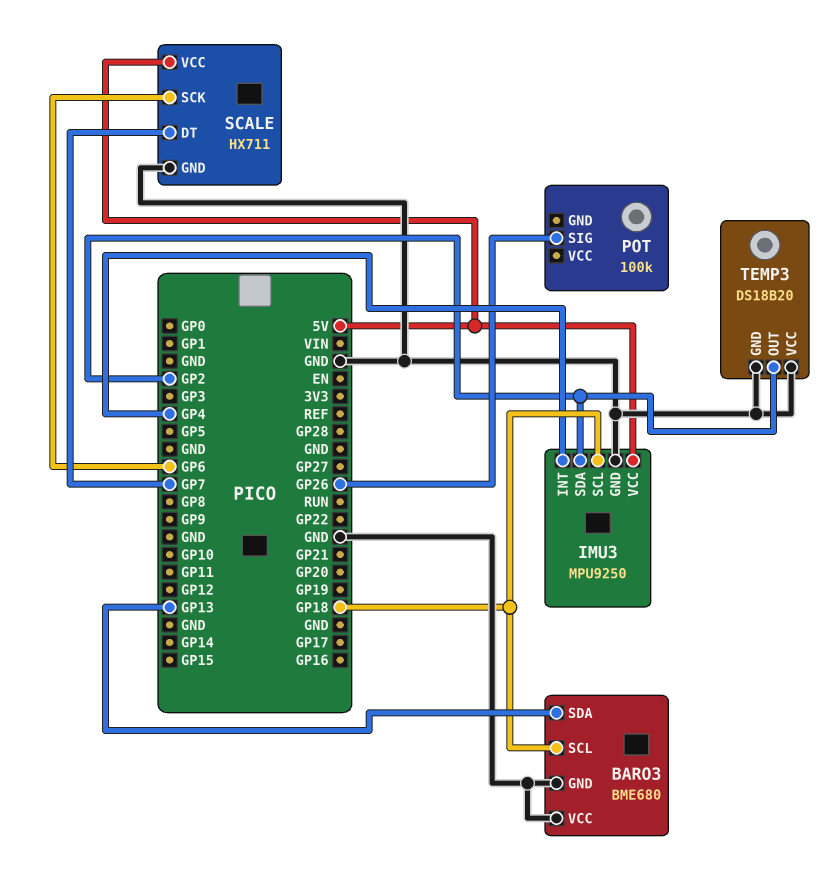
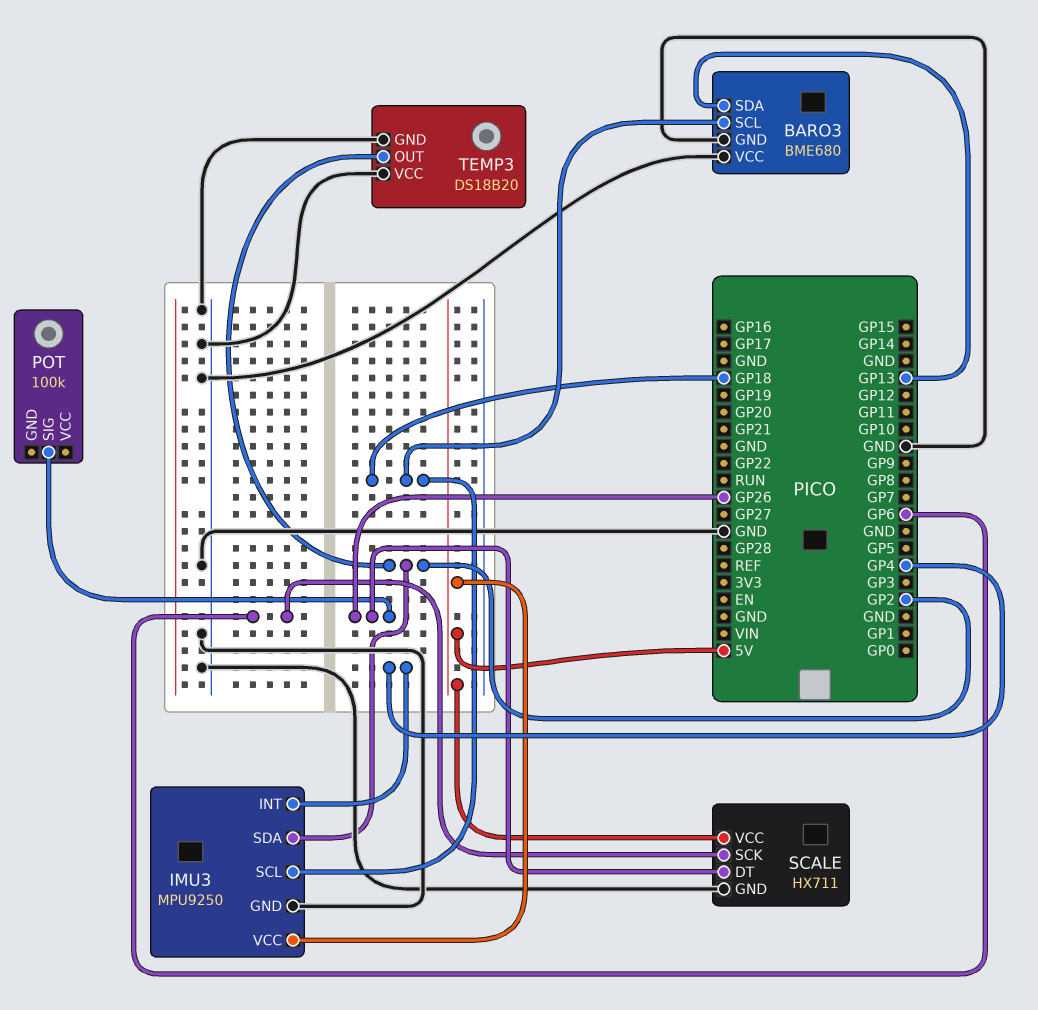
SCALE pin DT: GP7 -> GP26

